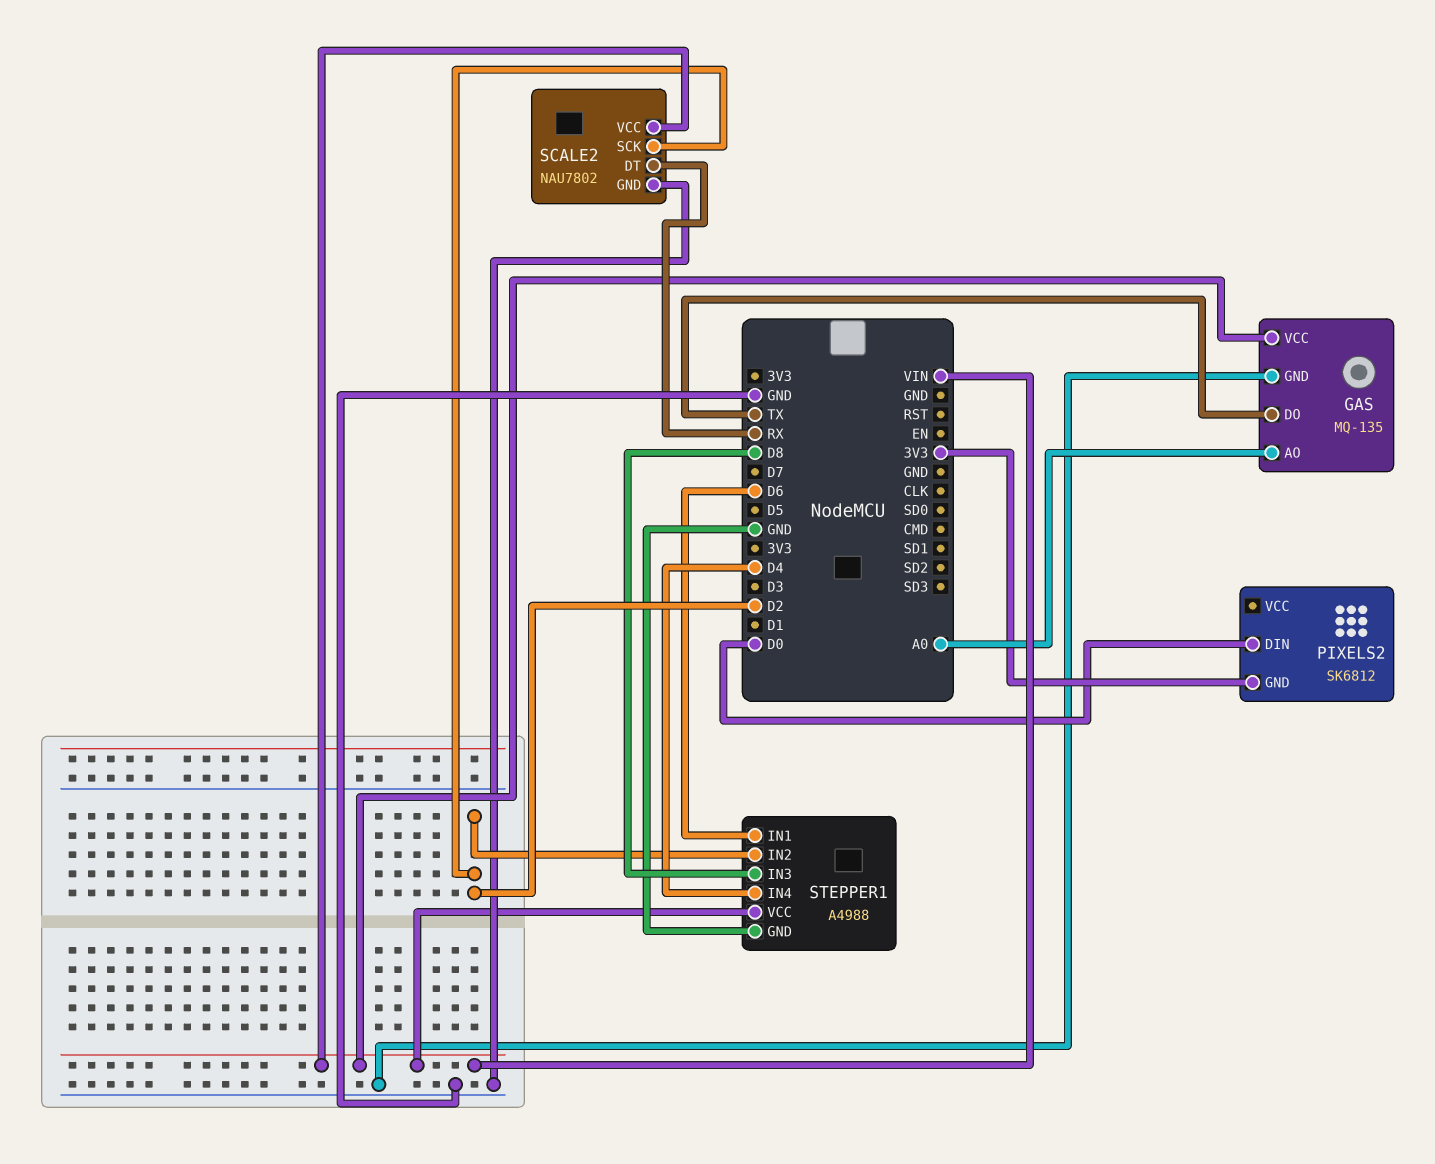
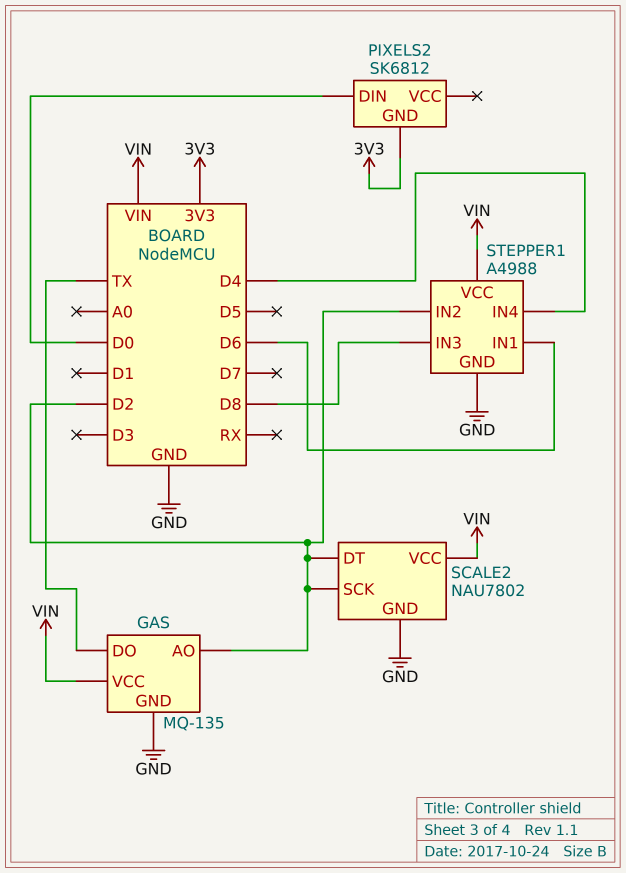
GAS pin AO: A0 -> D2
SCALE2 pin DT: RX -> D2

